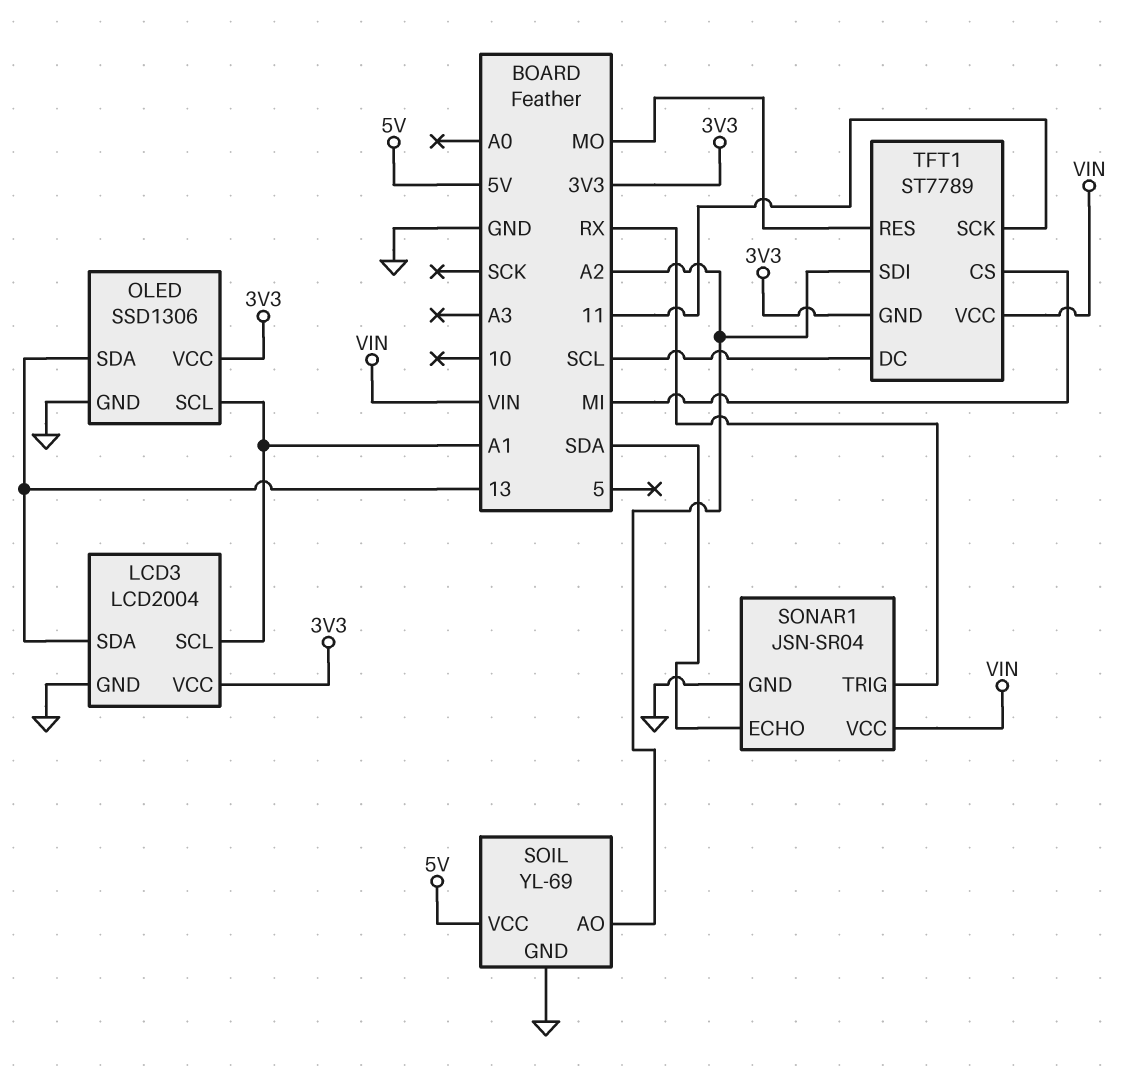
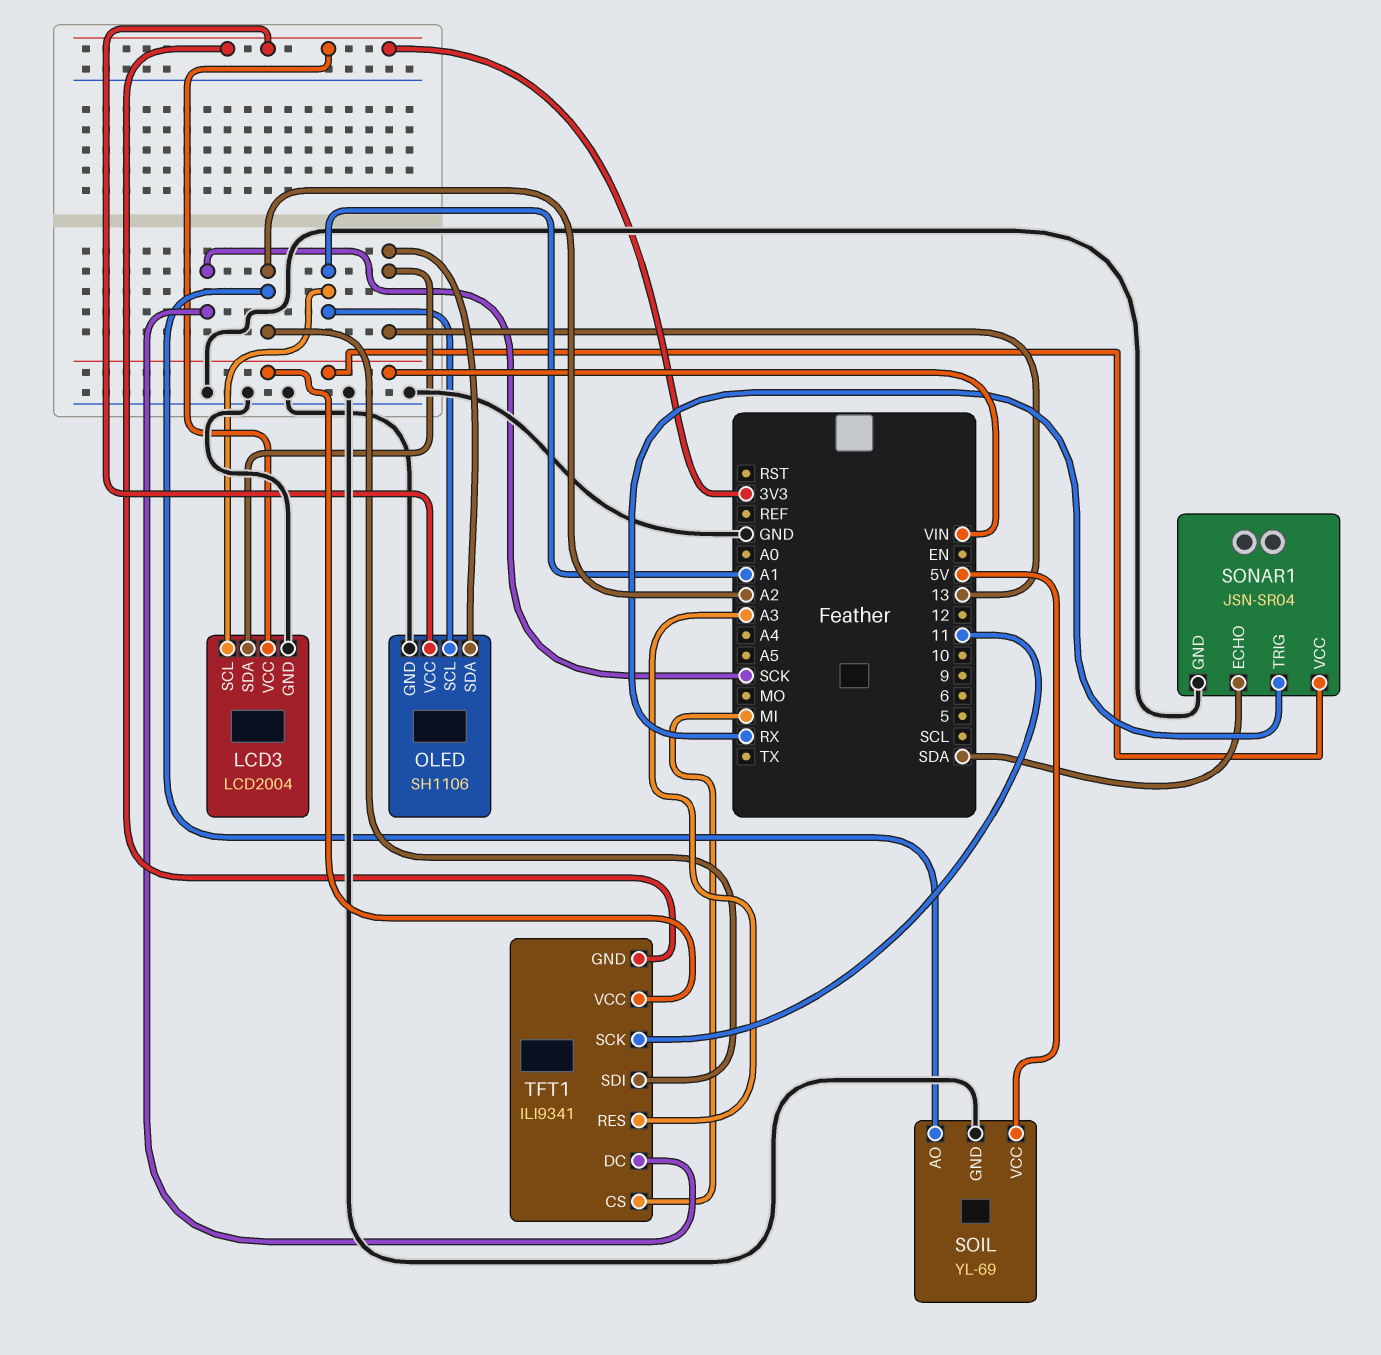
OLED: SSD1306 -> SH1106
TFT1: ST7789 -> ILI9341
TFT1 pin DC: SCL -> SCK
TFT1 pin RES: MO -> A3

